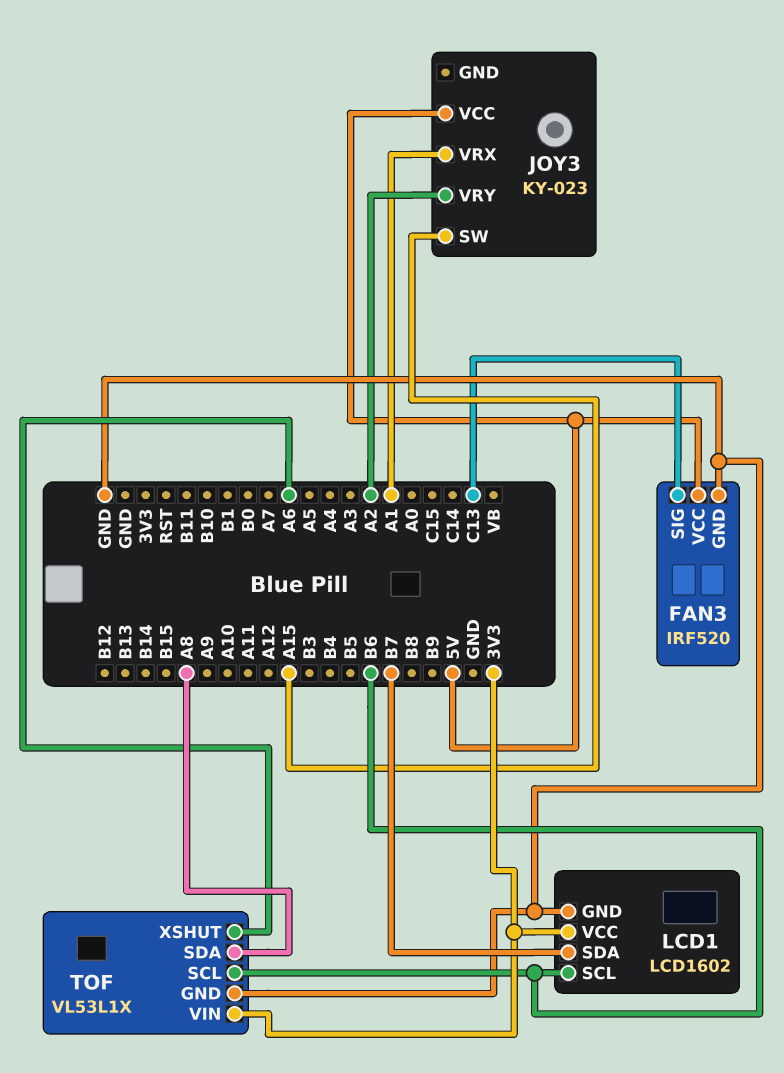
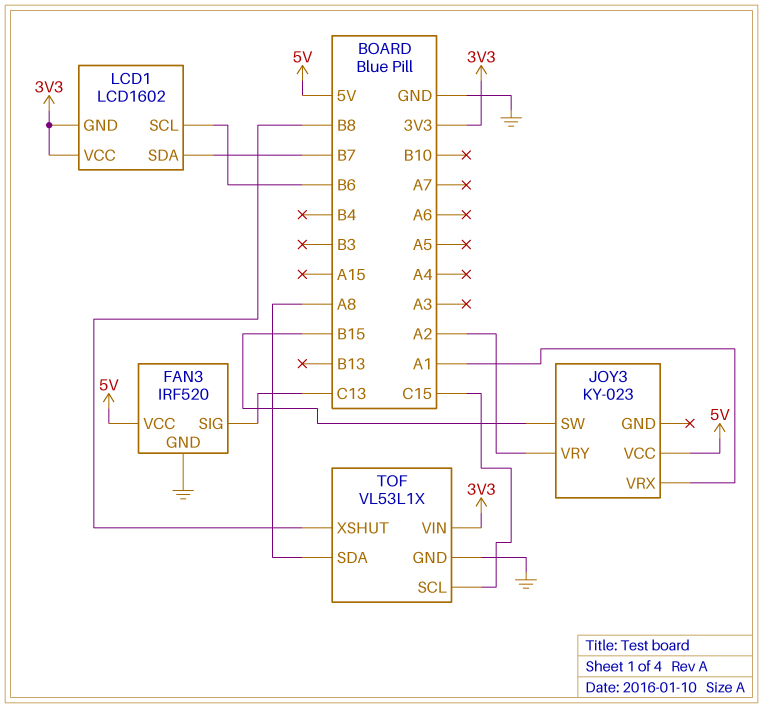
JOY3 pin SW: A15 -> B15
LCD1 pin GND: GND -> 3V3
TOF pin SCL: B6 -> C15
TOF pin XSHUT: A6 -> B8

